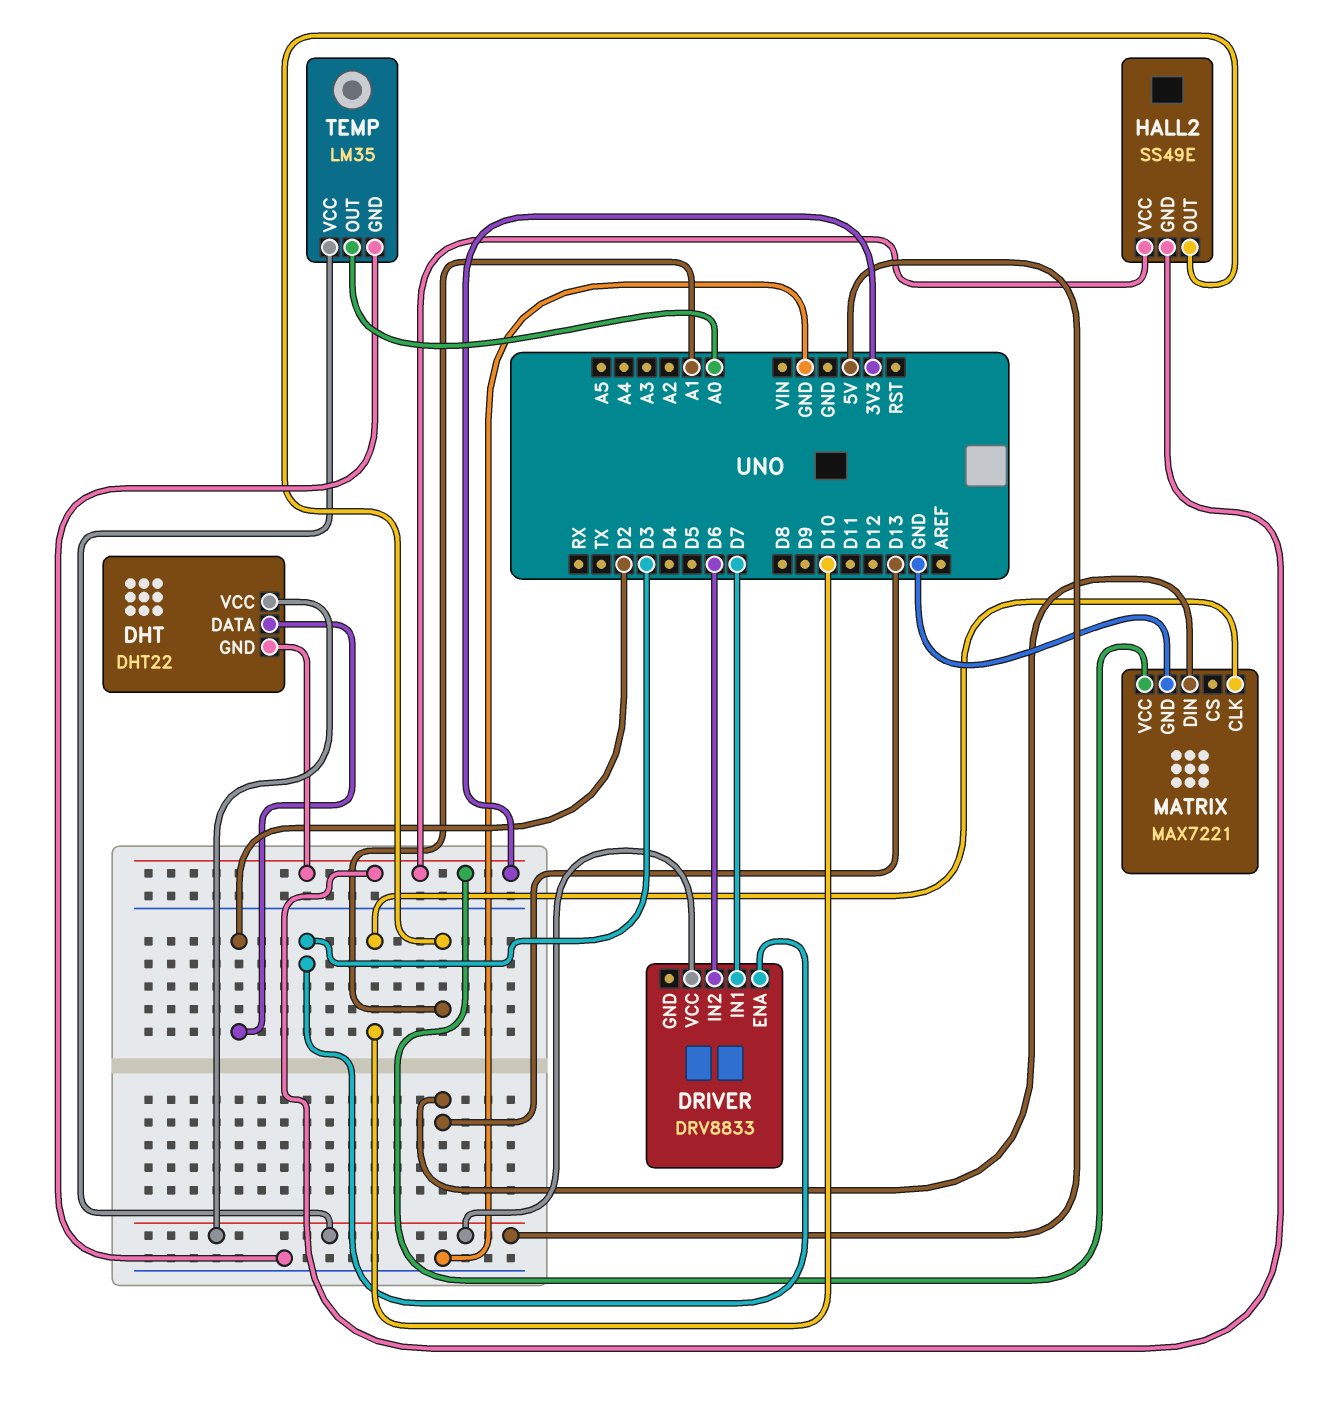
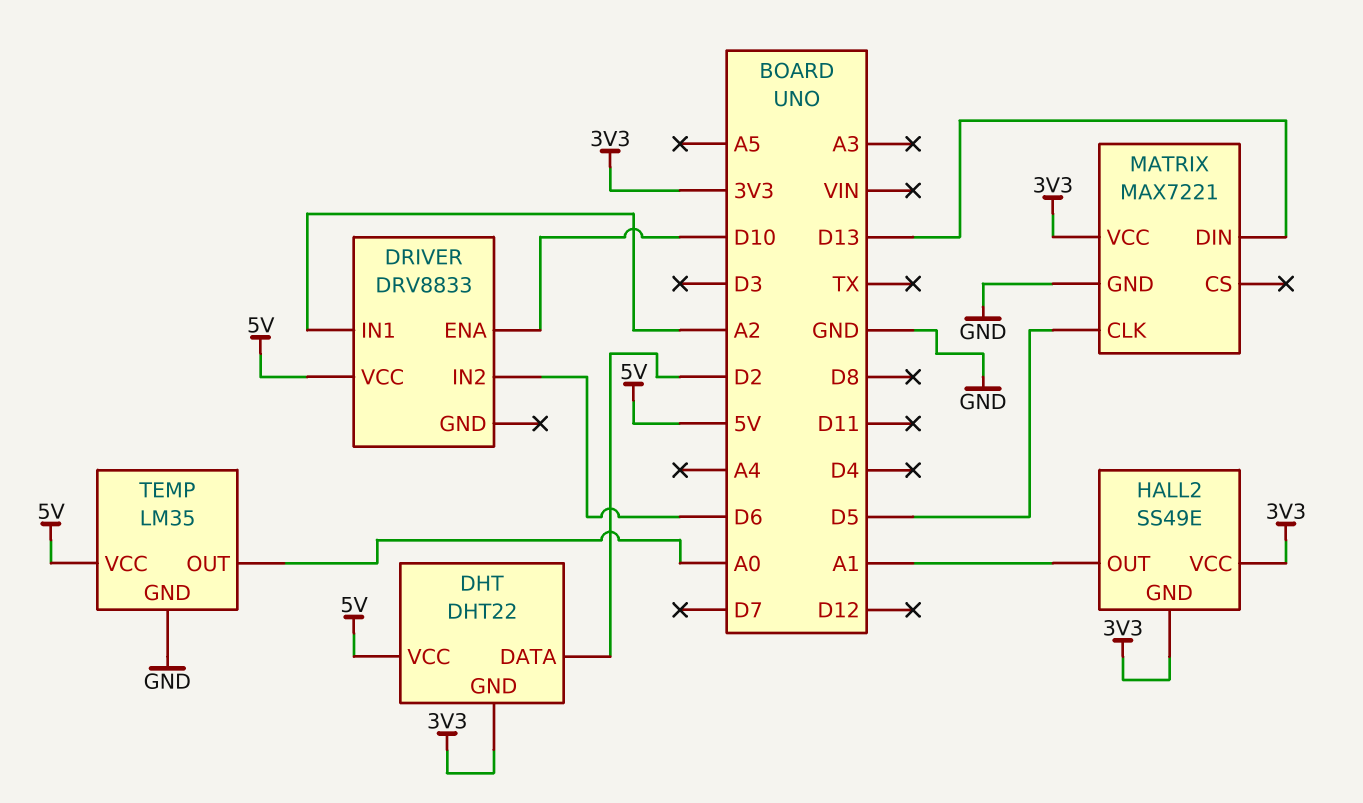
DRIVER pin ENA: D3 -> D10
DRIVER pin IN1: D7 -> A2
MATRIX pin CLK: D10 -> D5

